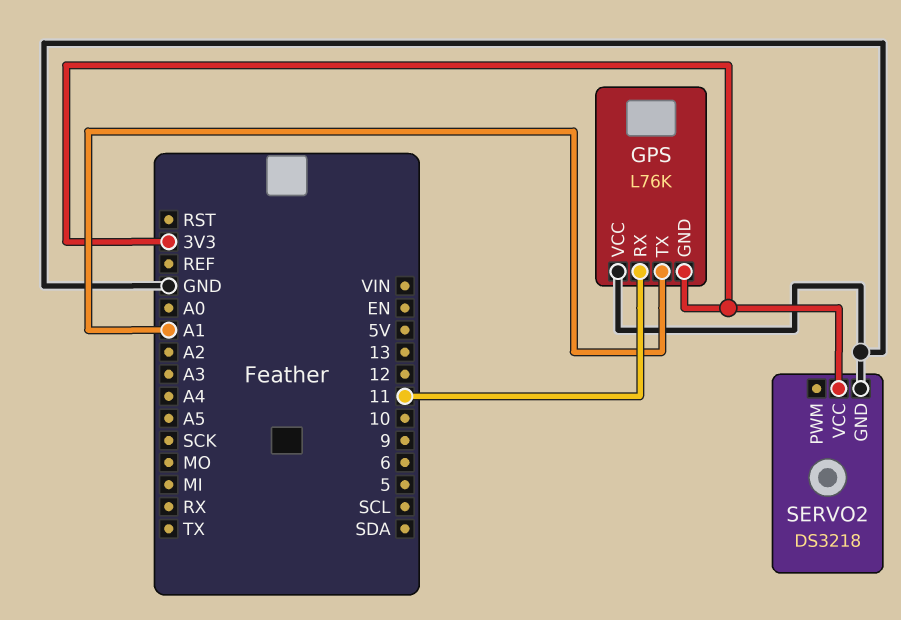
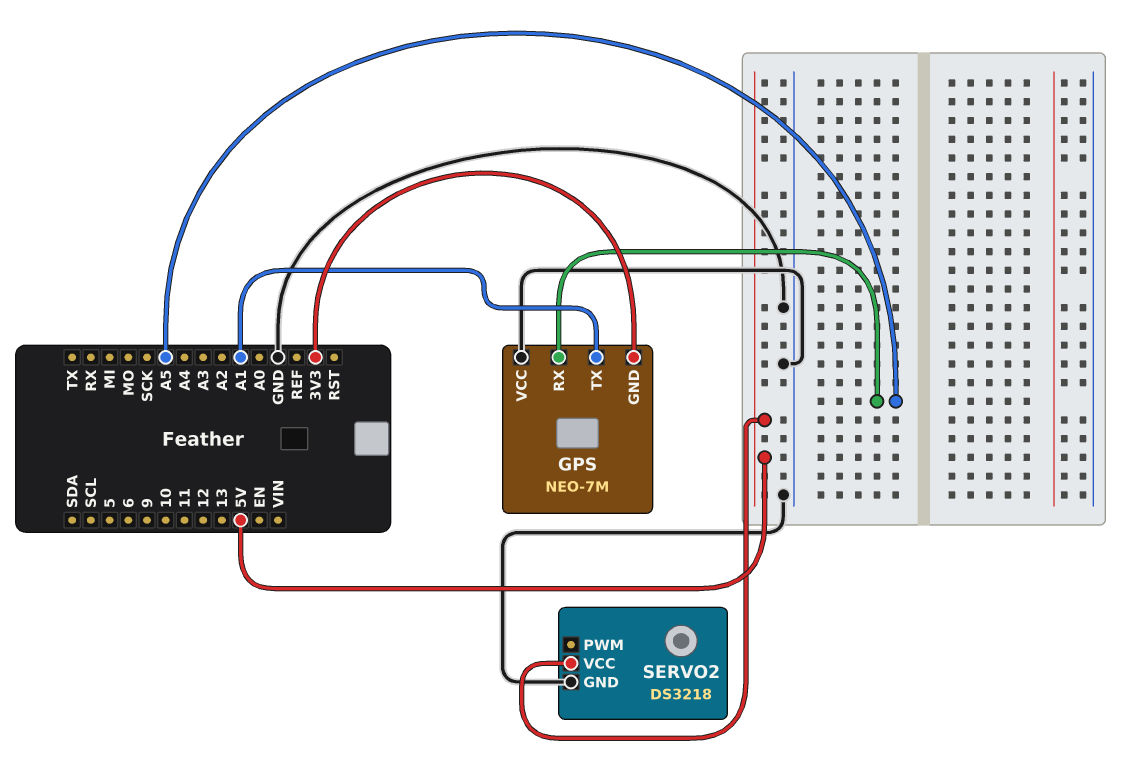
GPS: L76K -> NEO-7M
GPS pin RX: 11 -> A5
SERVO2 pin VCC: 3V3 -> 5V

